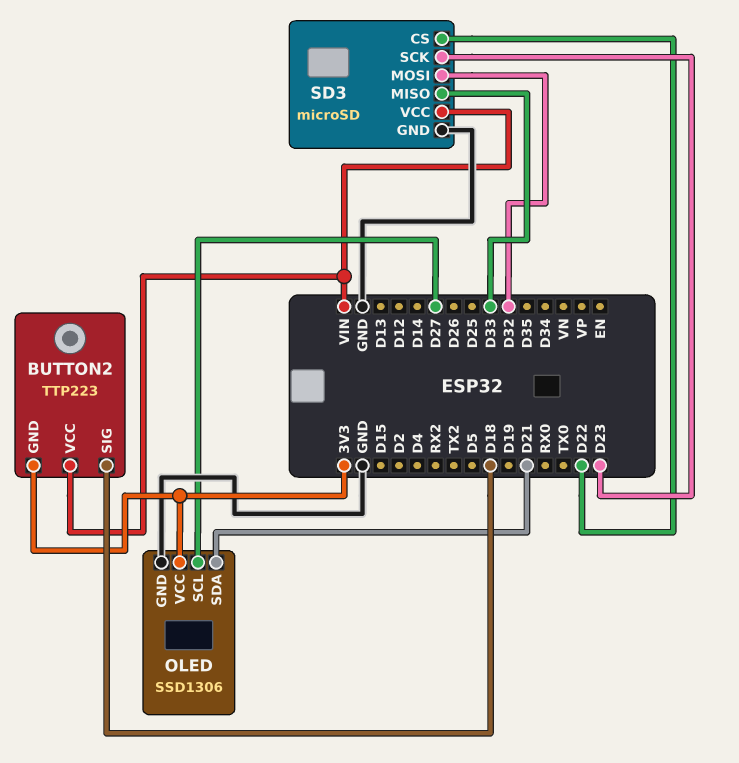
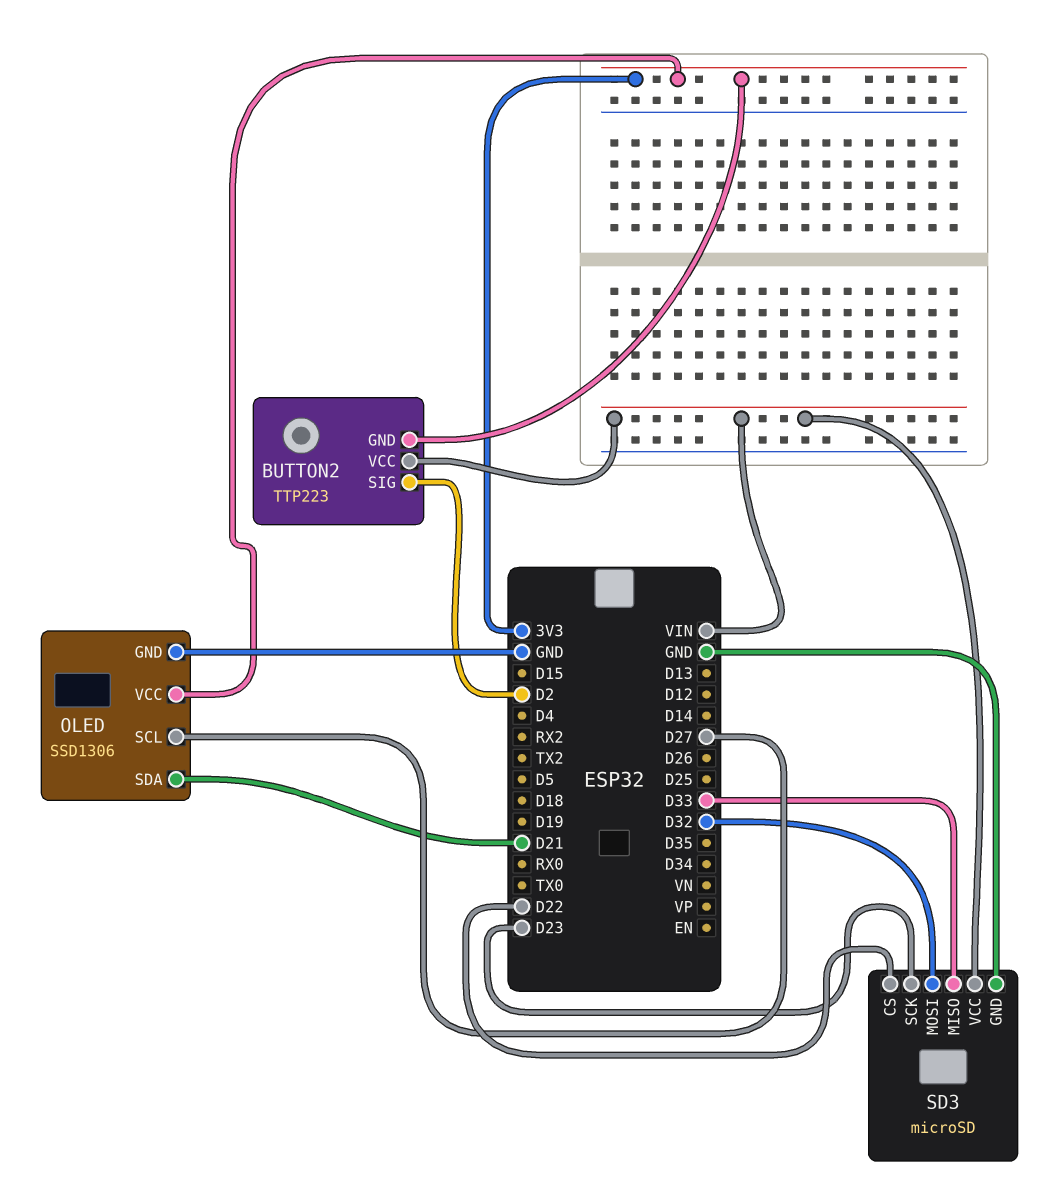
BUTTON2 pin SIG: D18 -> D2

